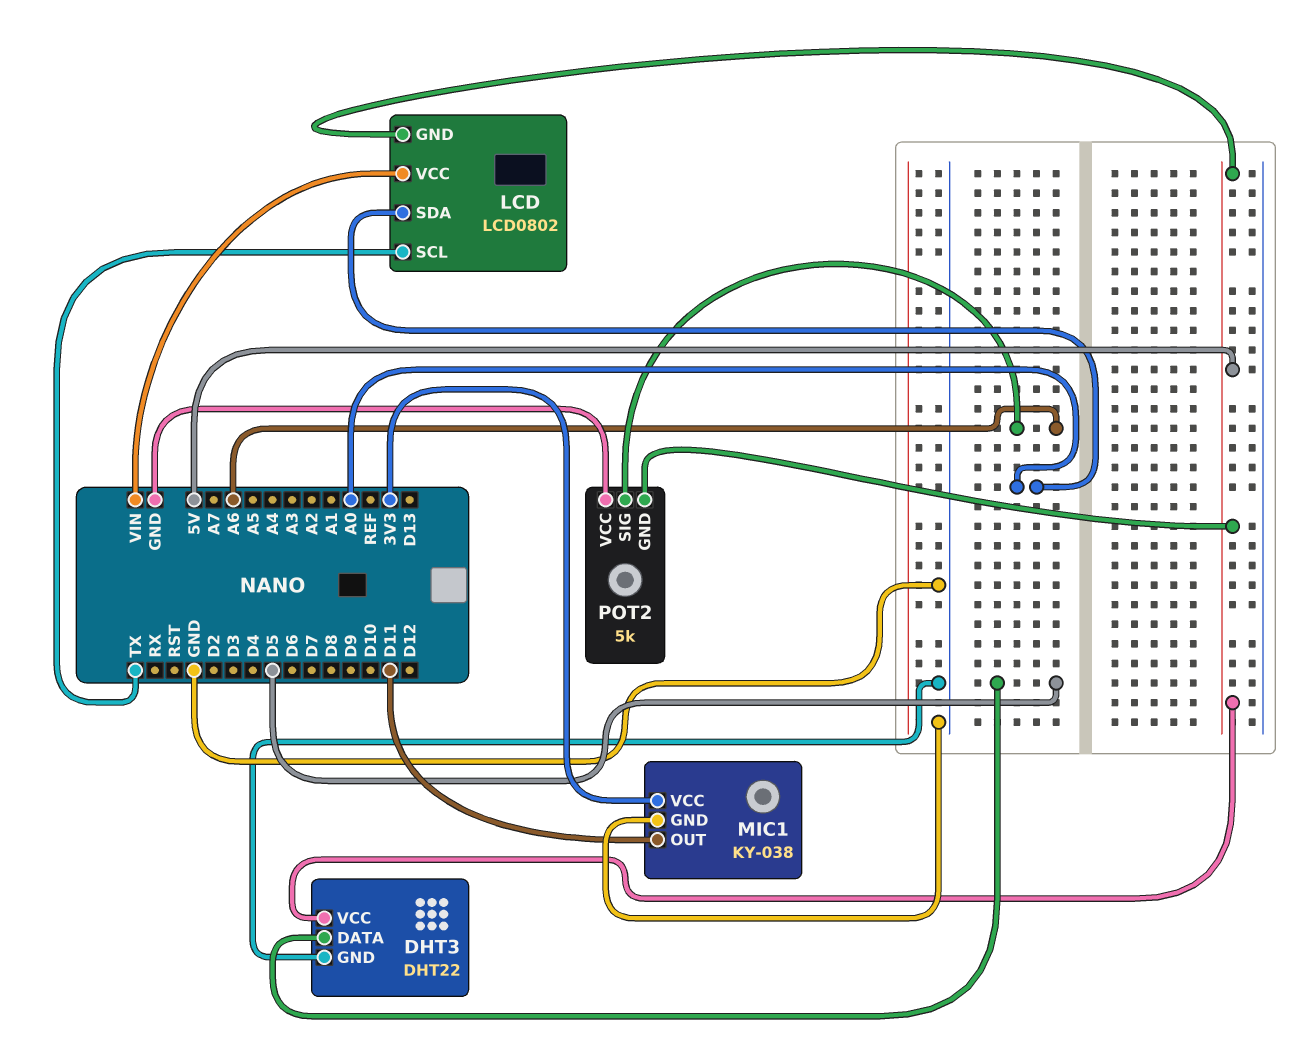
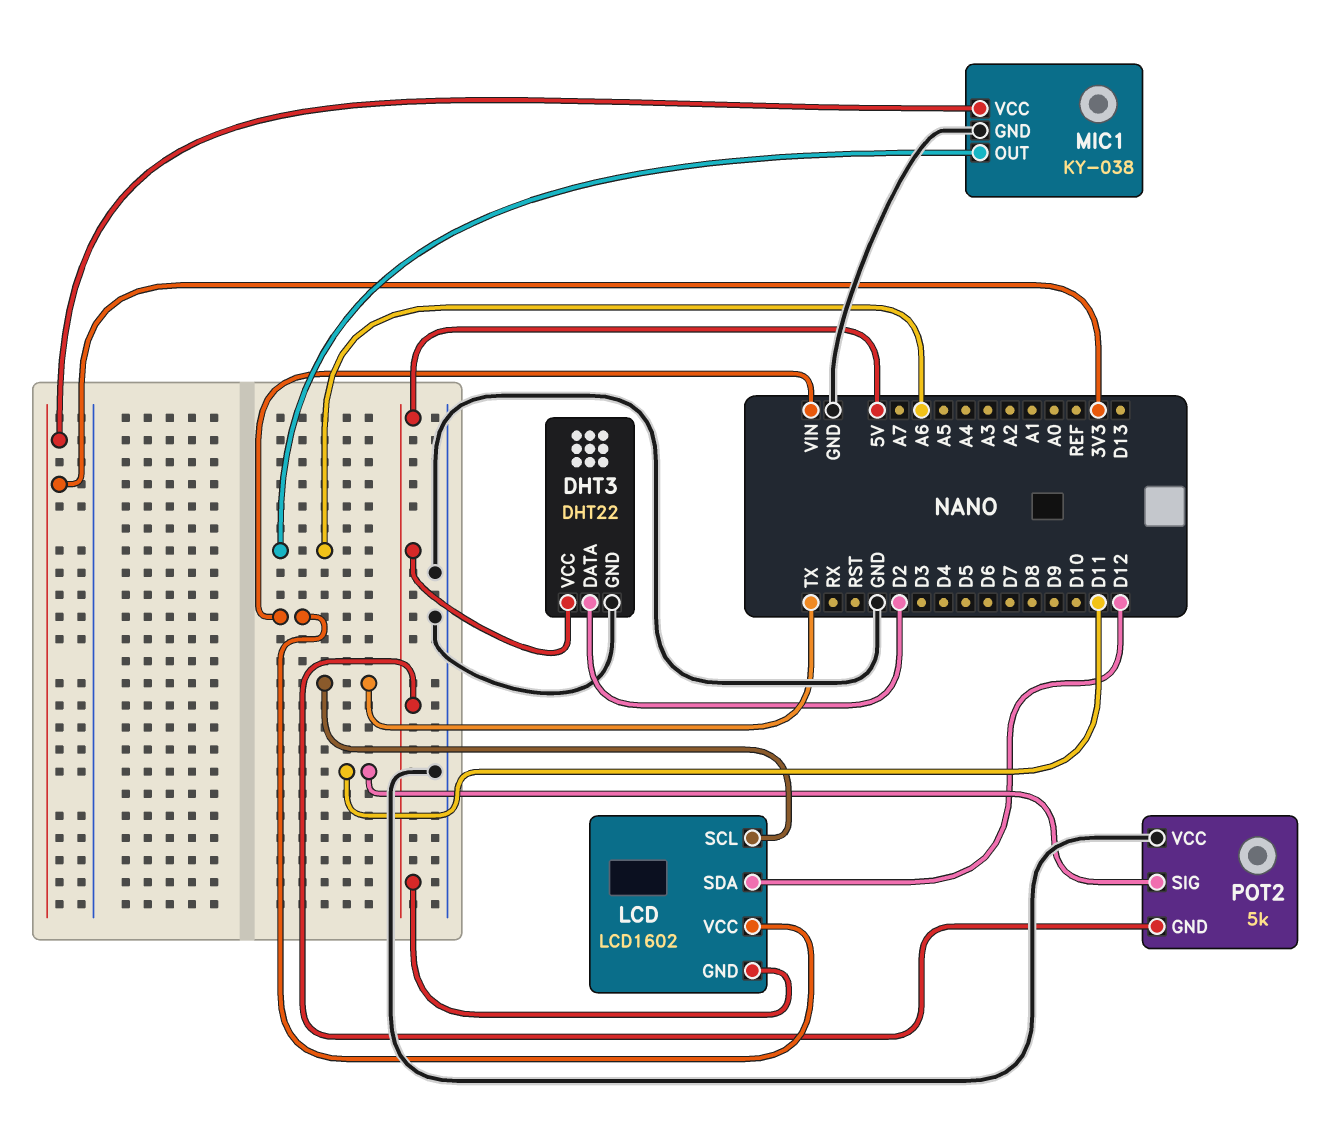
DHT3 pin DATA: D5 -> D2
LCD: LCD0802 -> LCD1602
LCD pin SDA: A0 -> D12
MIC1 pin OUT: D11 -> A6
POT2 pin SIG: A6 -> D11

